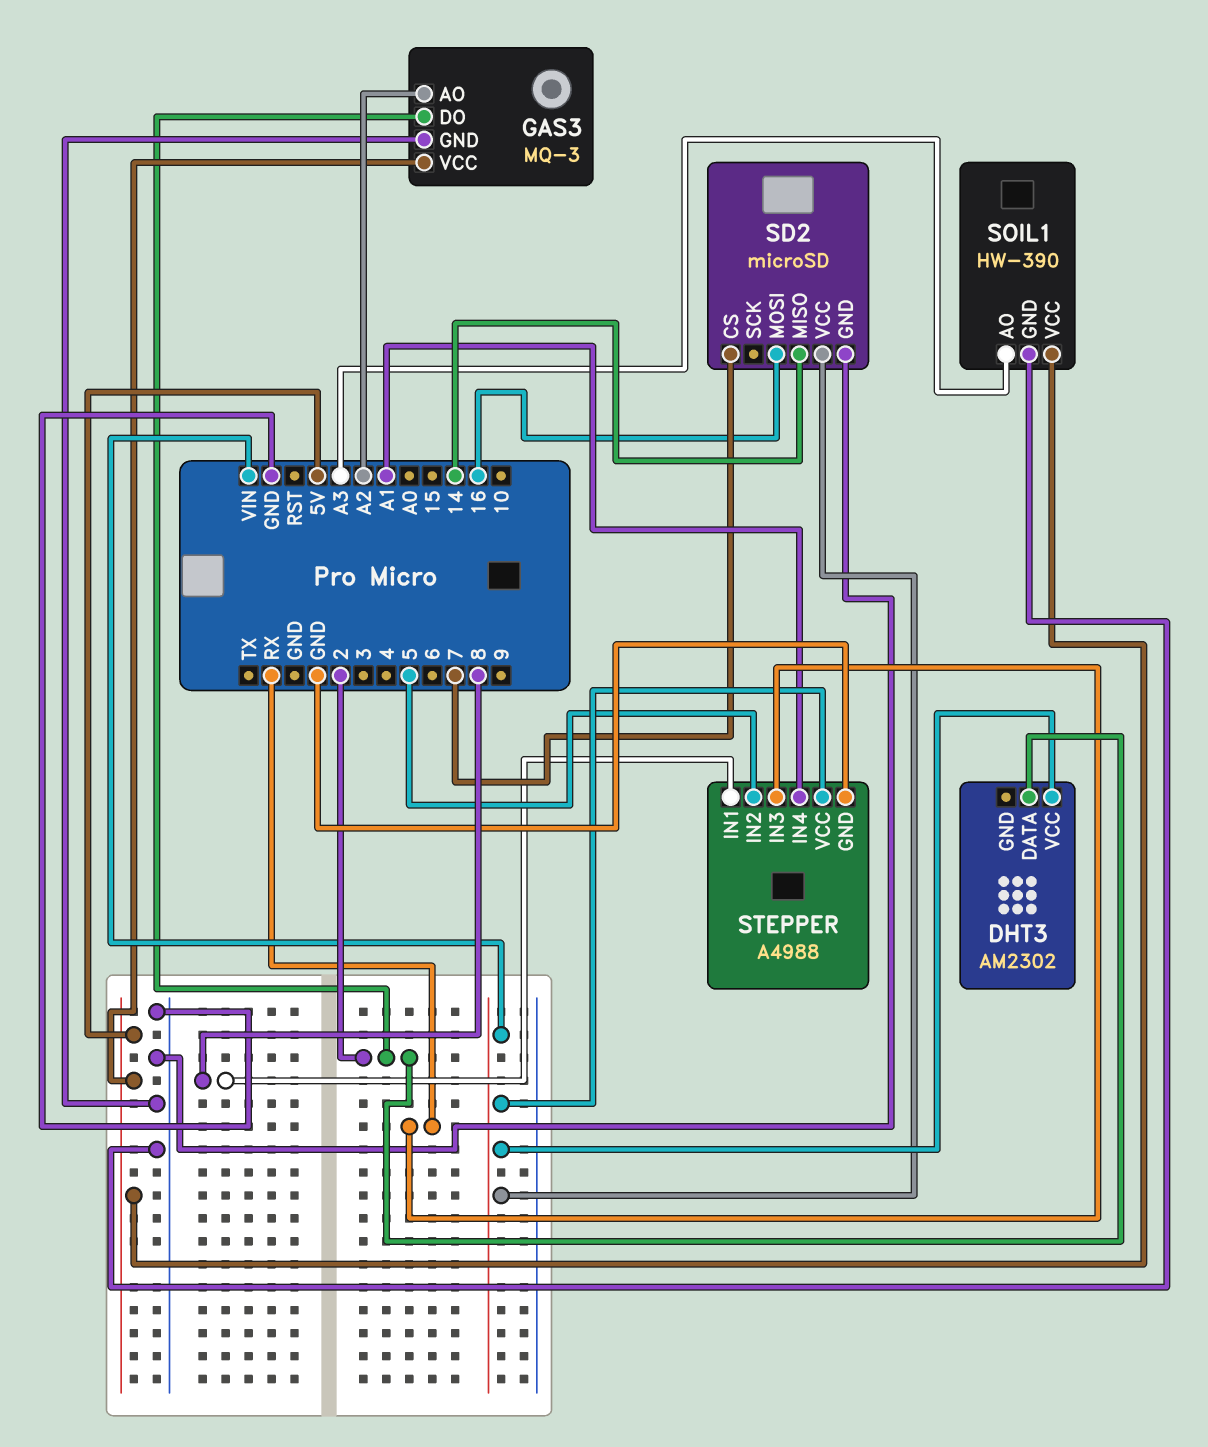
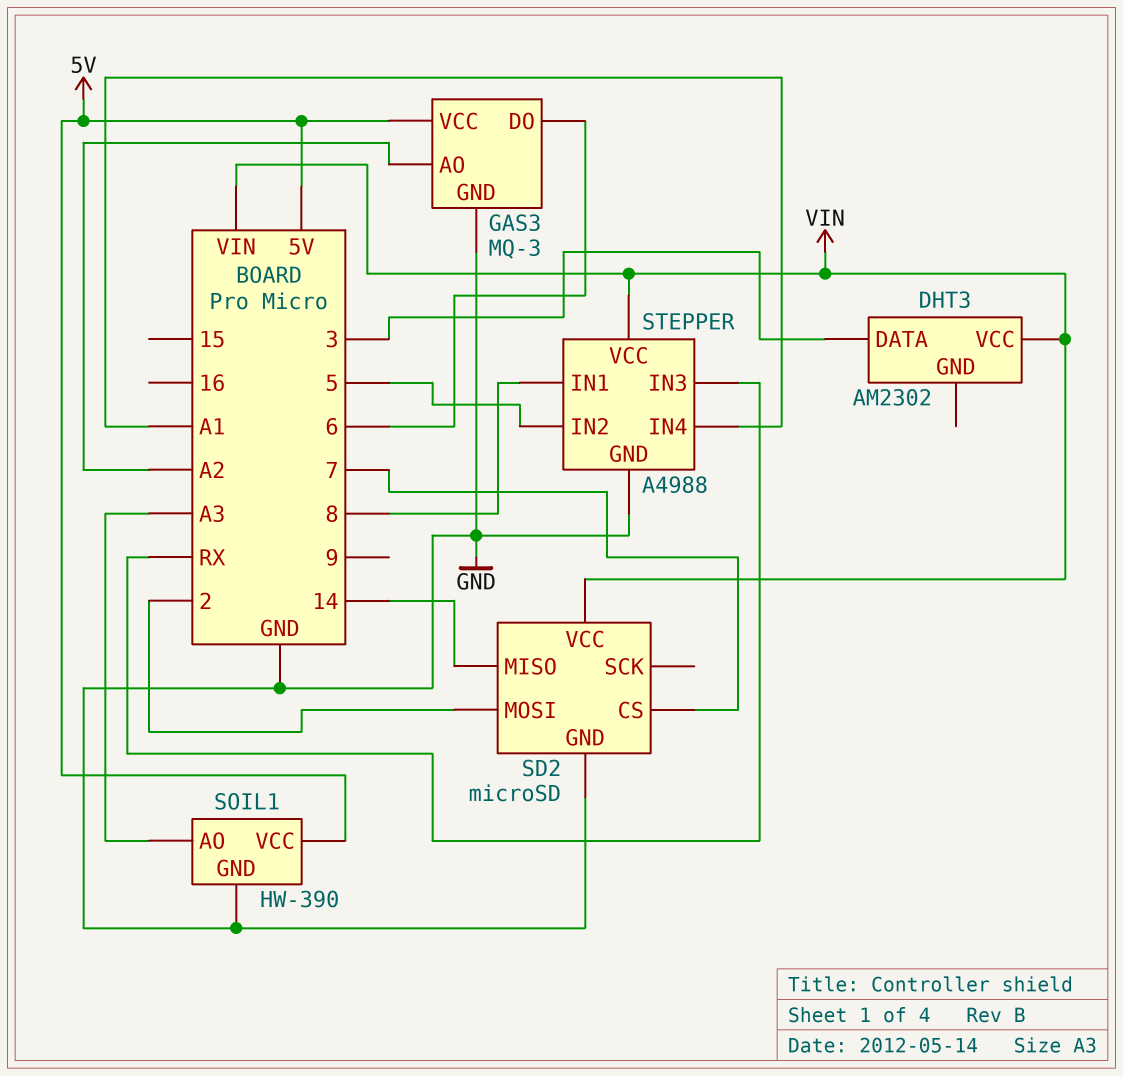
DHT3 pin DATA: 2 -> 3
GAS3 pin DO: 2 -> 6
SD2 pin MOSI: 16 -> 2

